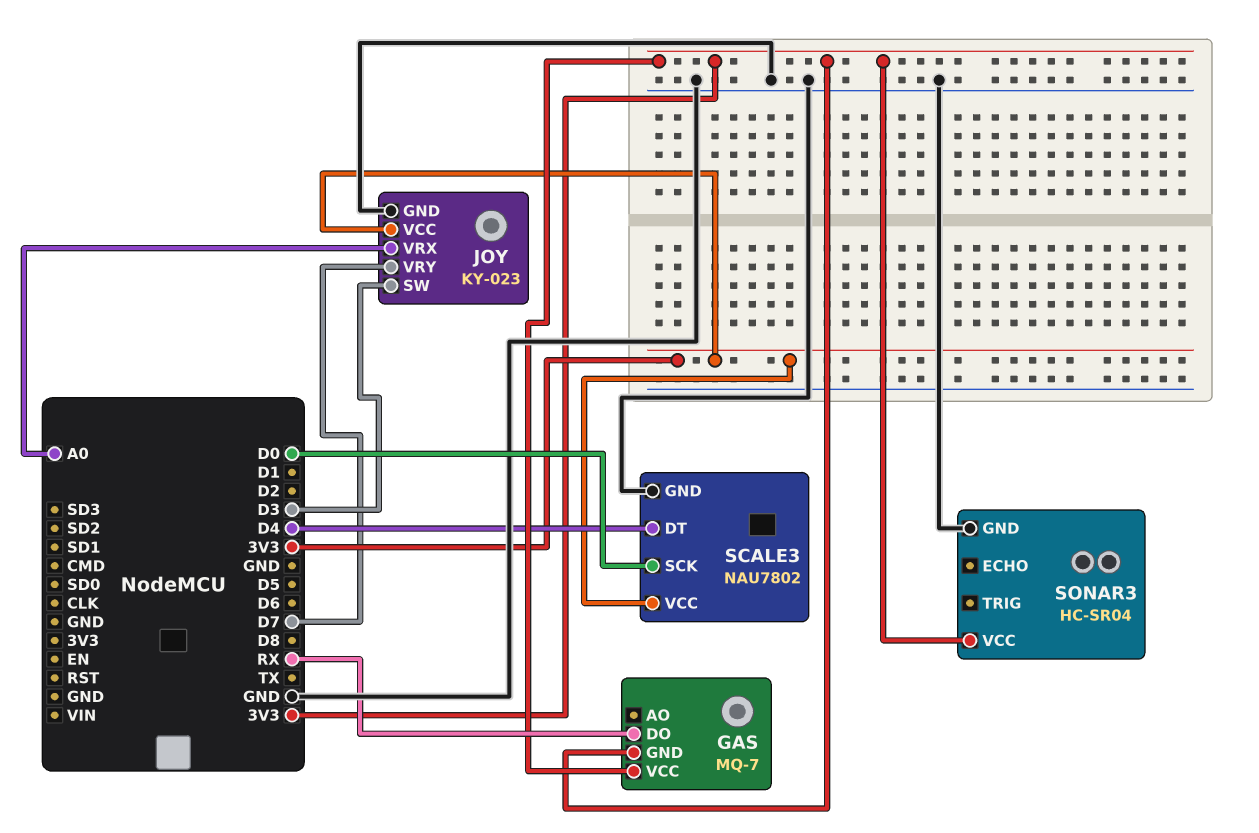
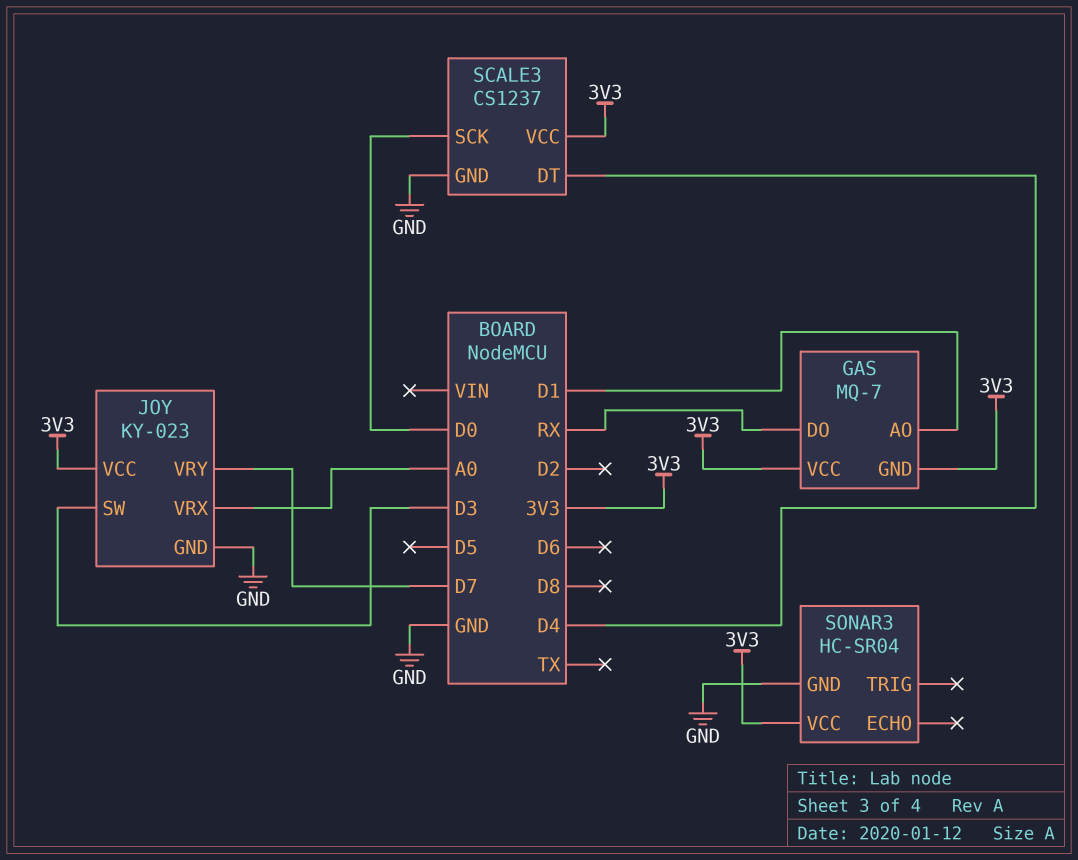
GAS pin AO: none -> D1
SCALE3: NAU7802 -> CS1237

